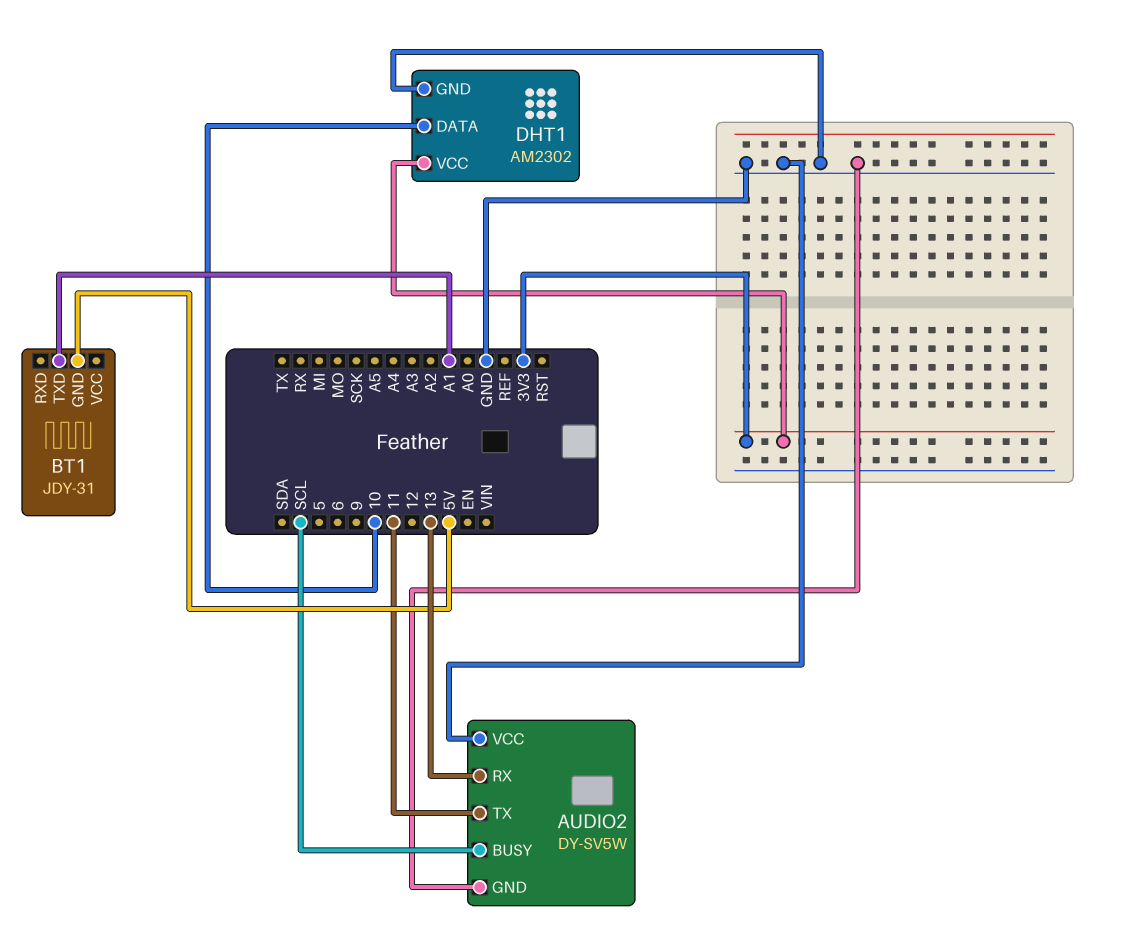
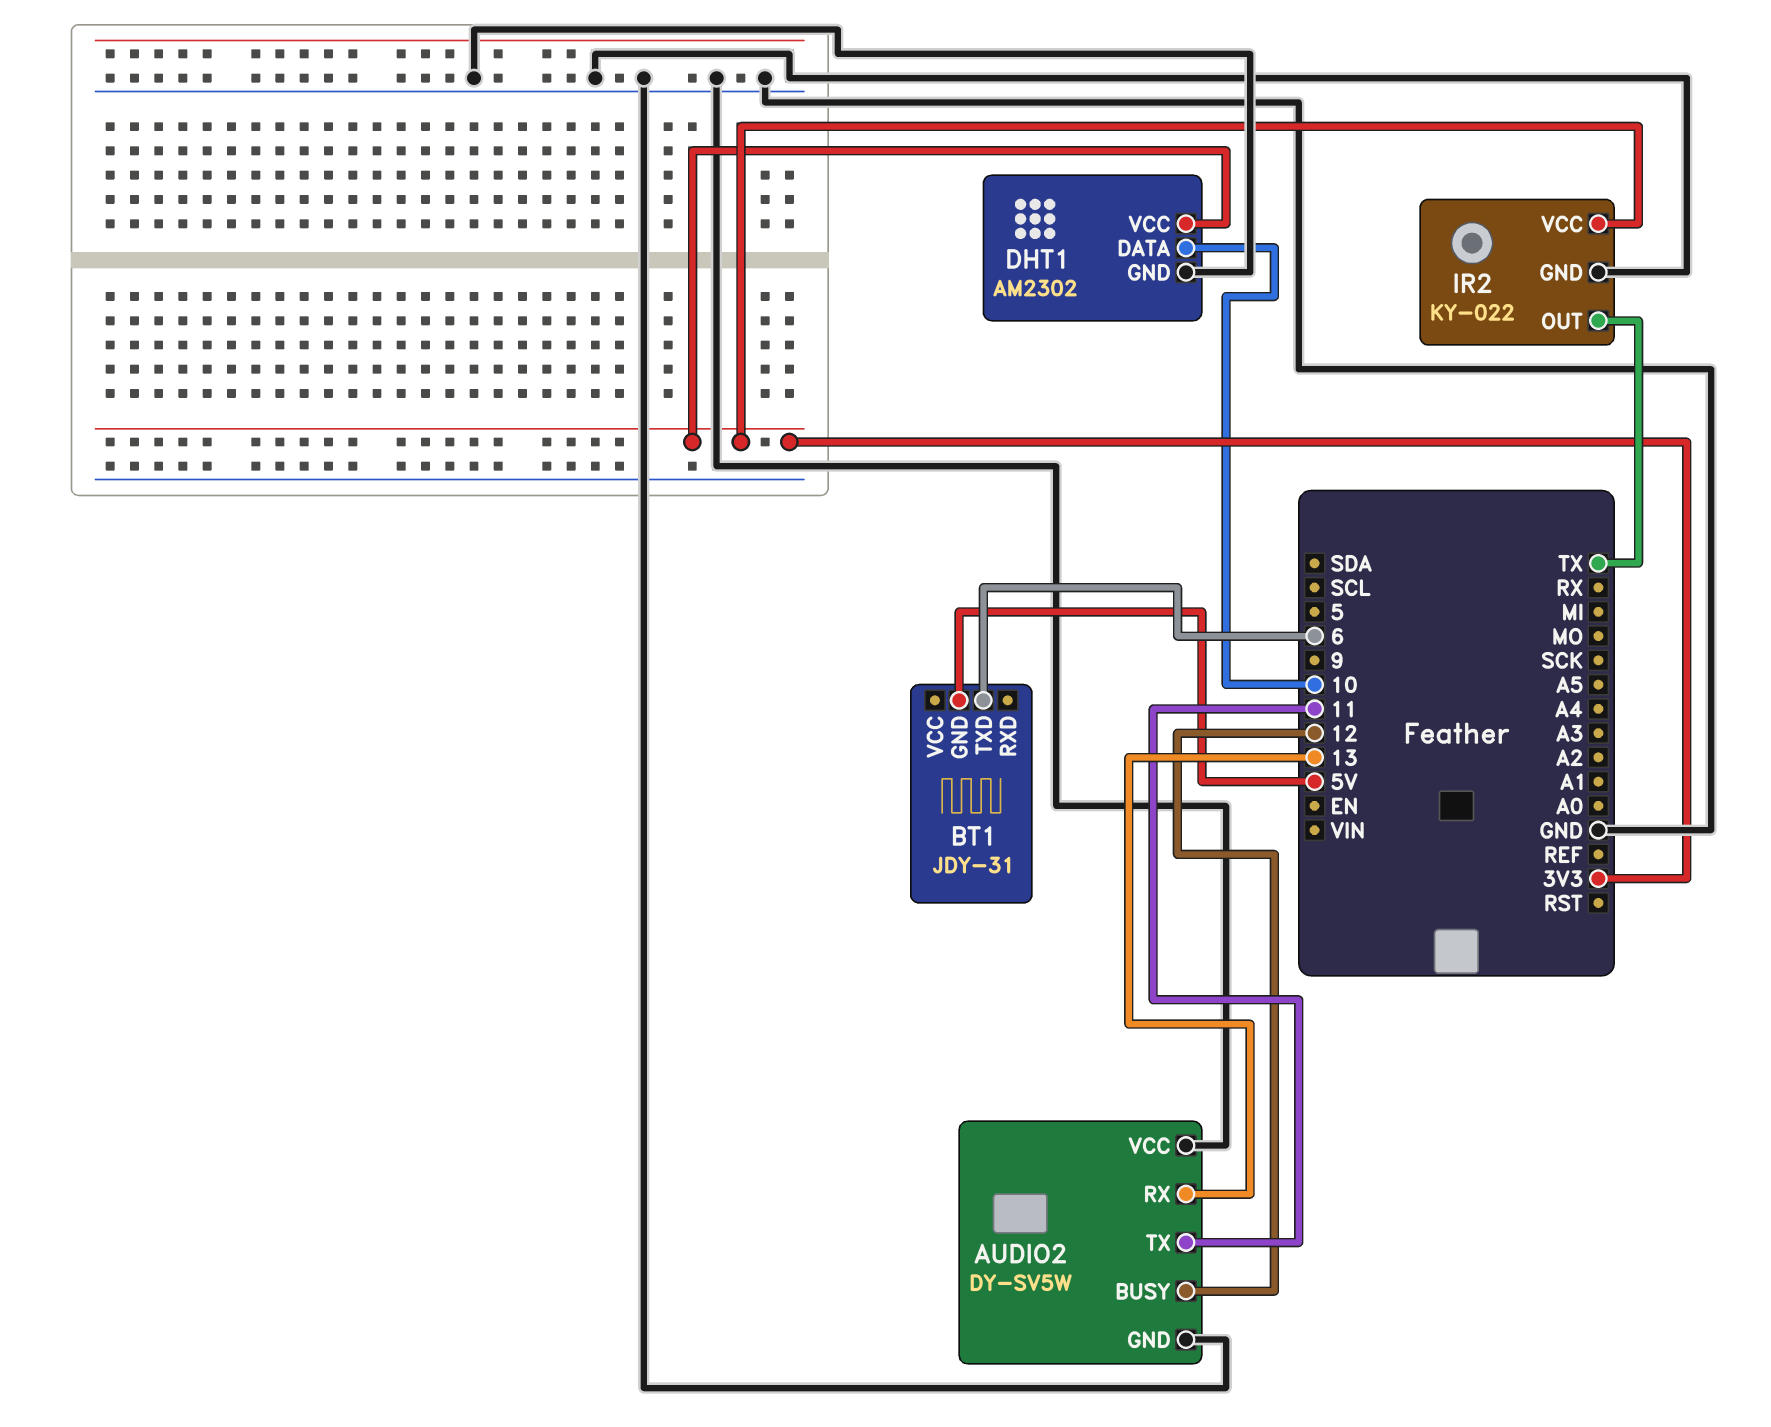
AUDIO2 pin BUSY: SCL -> 12
BT1 pin TXD: A1 -> 6
IR2: none -> KY-022
IR2 pin GND: none -> GND
IR2 pin OUT: none -> TX
IR2 pin VCC: none -> 3V3

